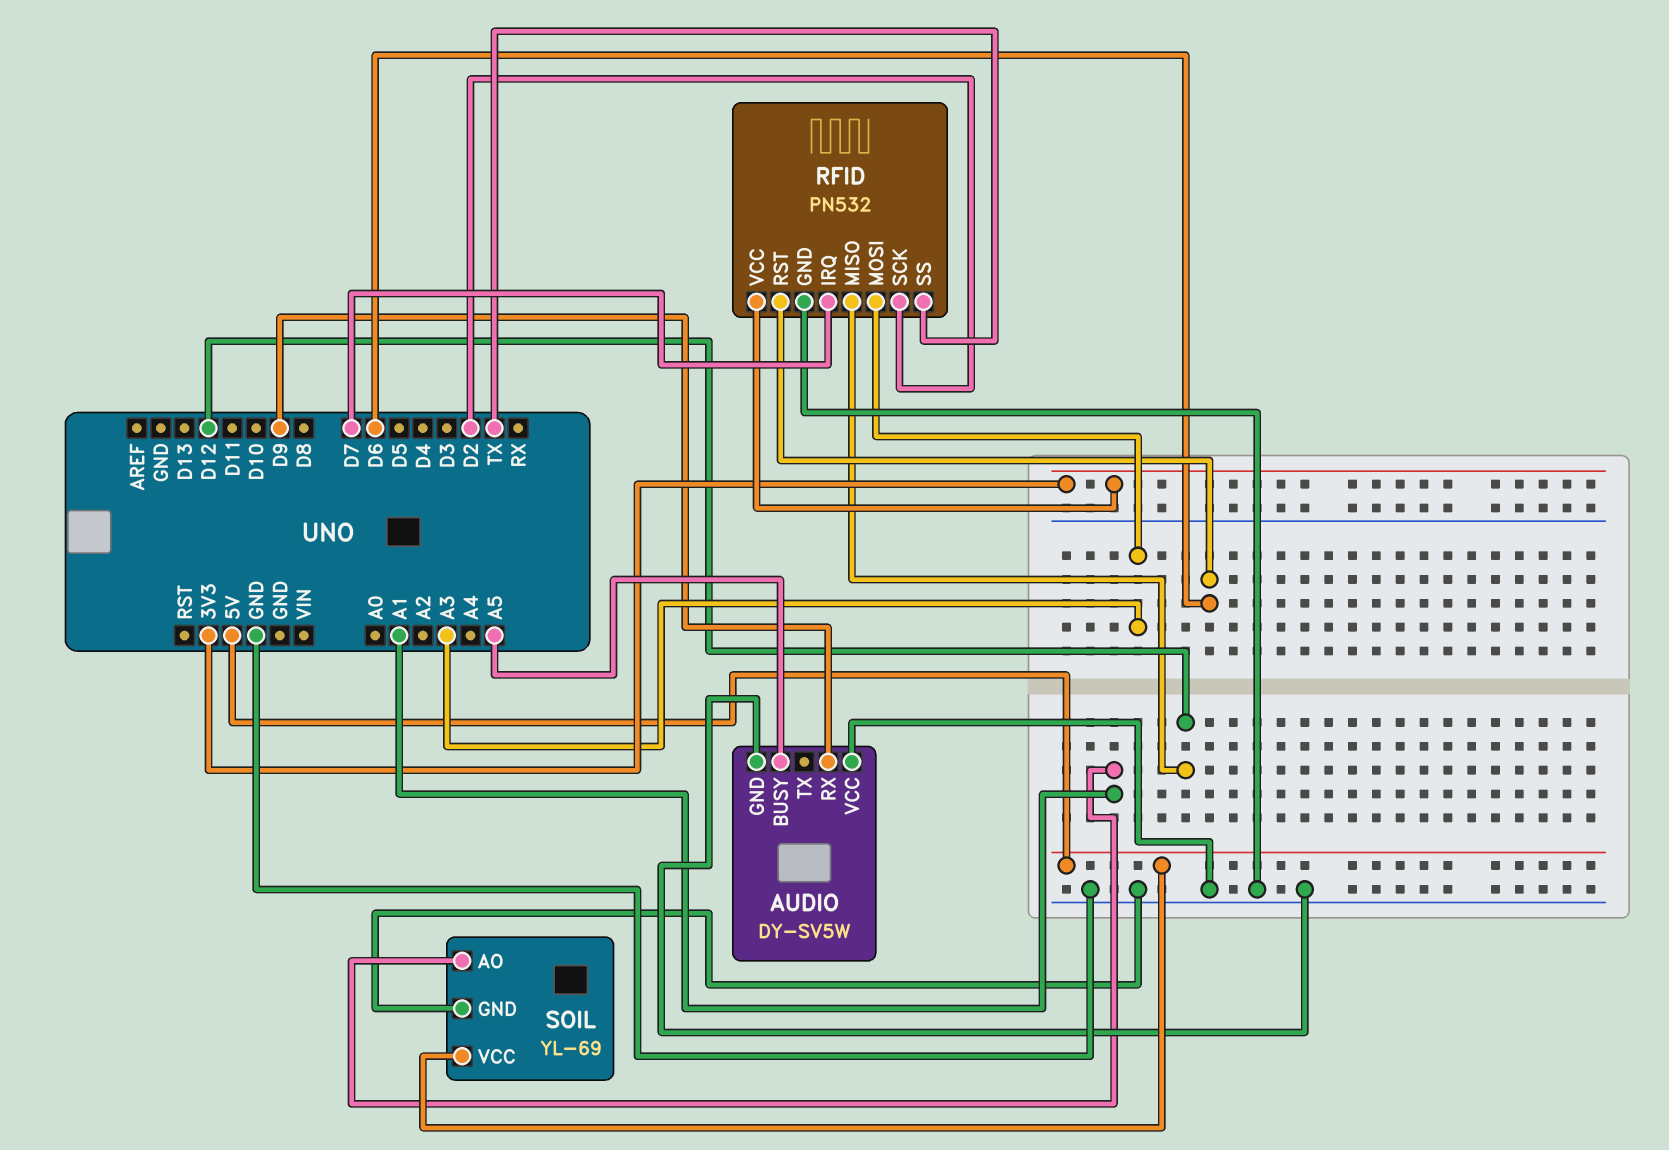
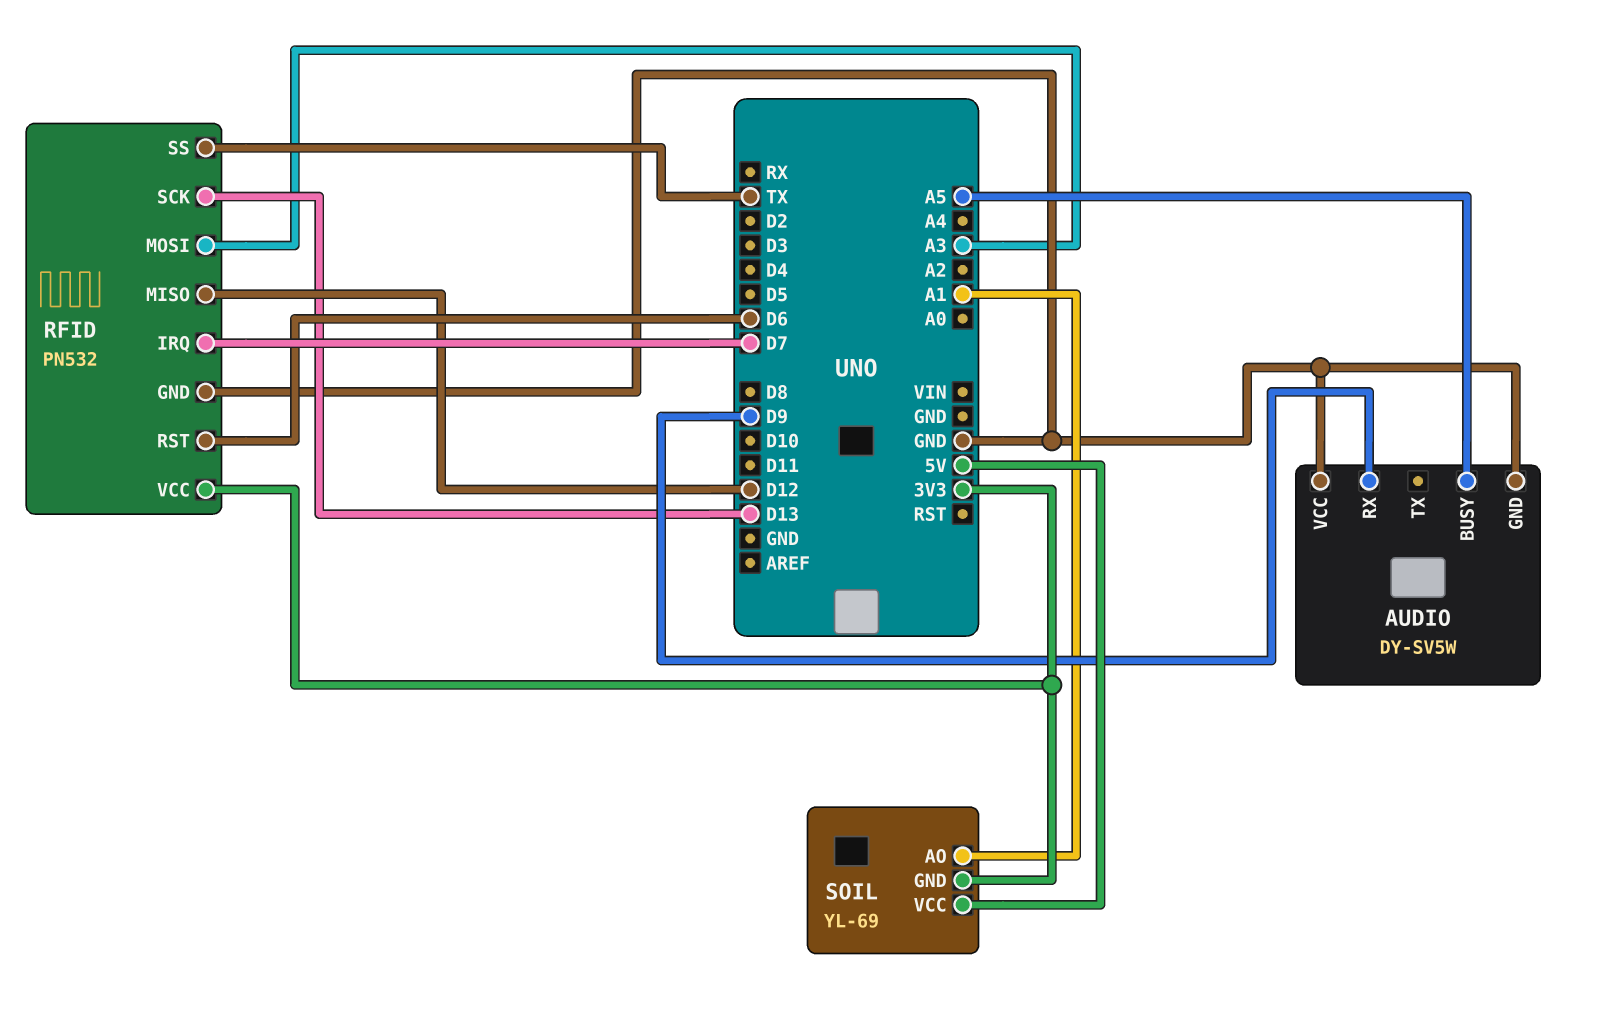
RFID pin SCK: D2 -> D13
SOIL pin GND: GND -> 3V3

